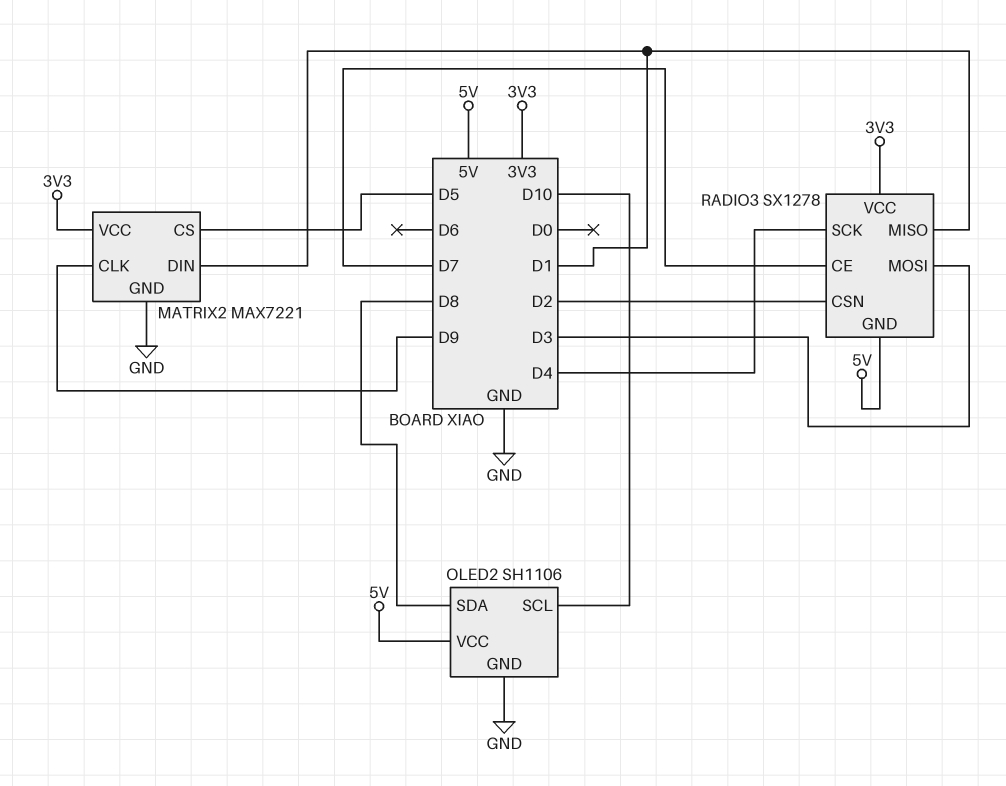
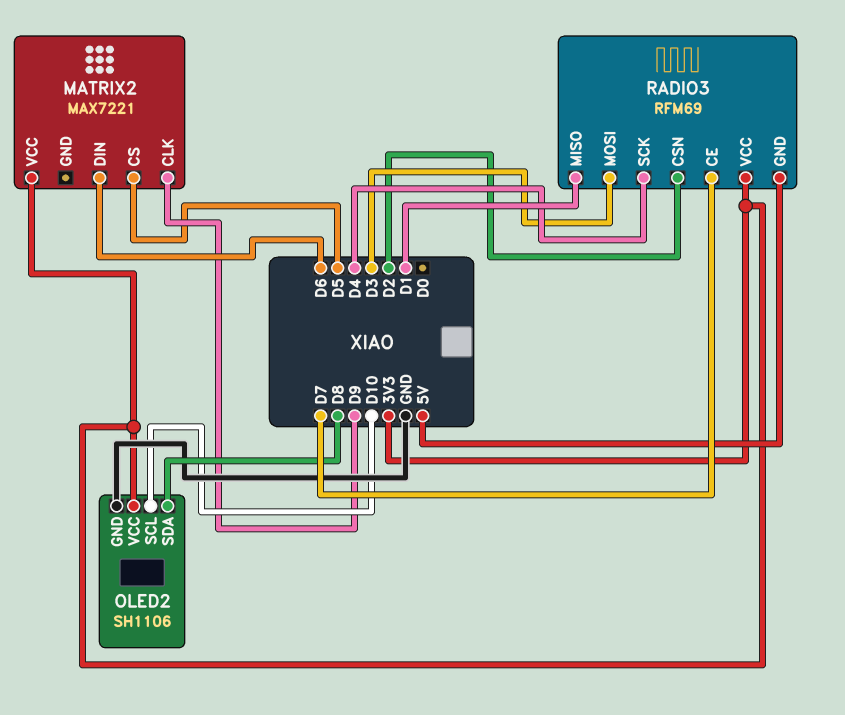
MATRIX2 pin DIN: D1 -> D6
MATRIX2 pin GND: GND -> none
OLED2 pin VCC: 5V -> 3V3
RADIO3: SX1278 -> RFM69

